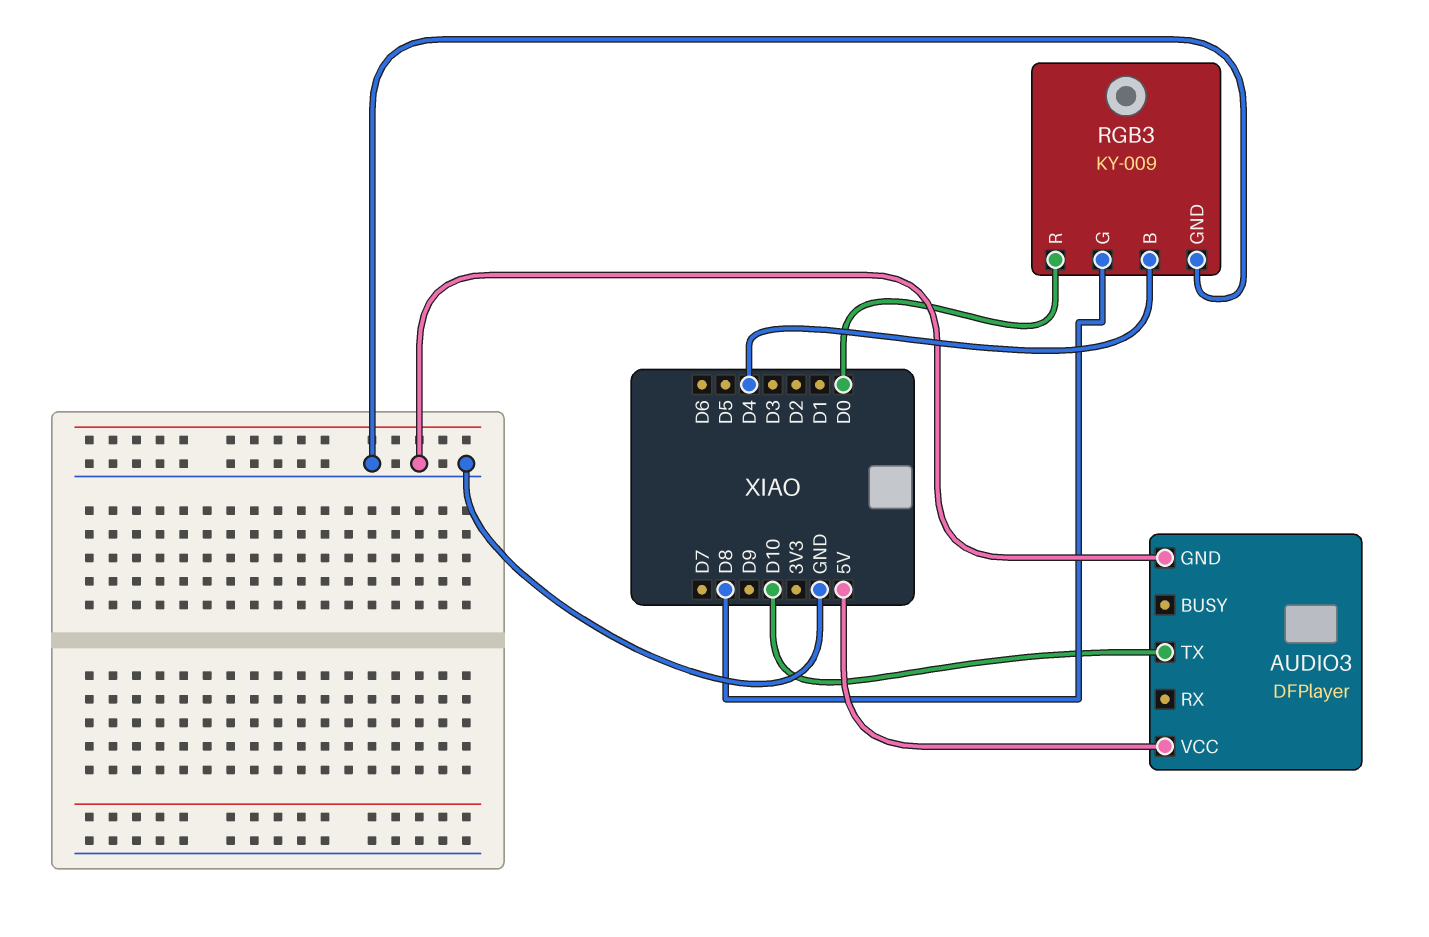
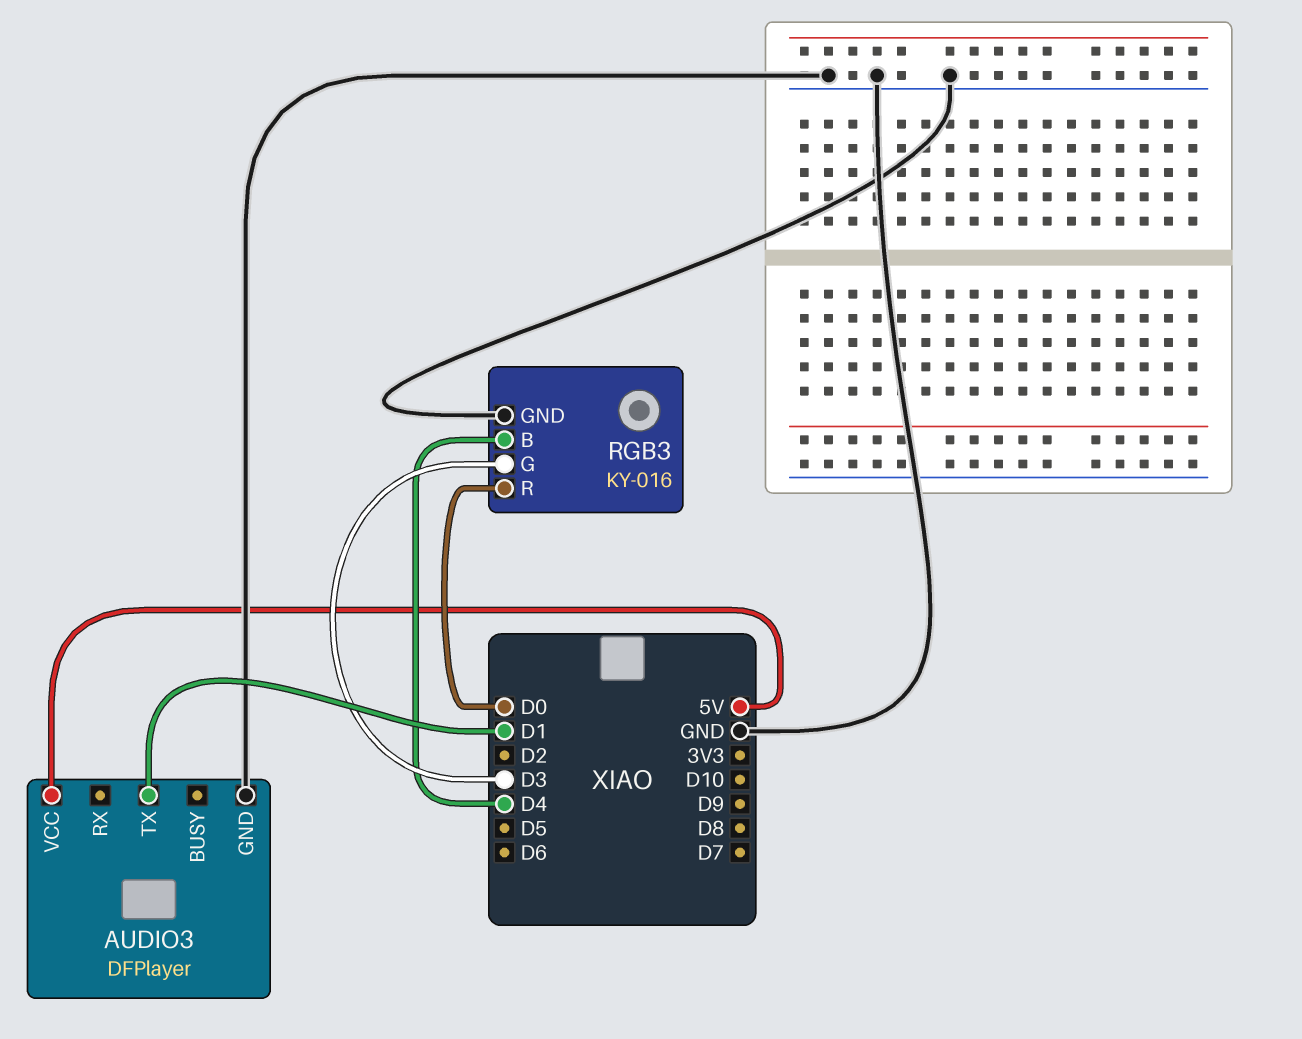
AUDIO3 pin TX: D10 -> D1
RGB3: KY-009 -> KY-016
RGB3 pin G: D8 -> D3

